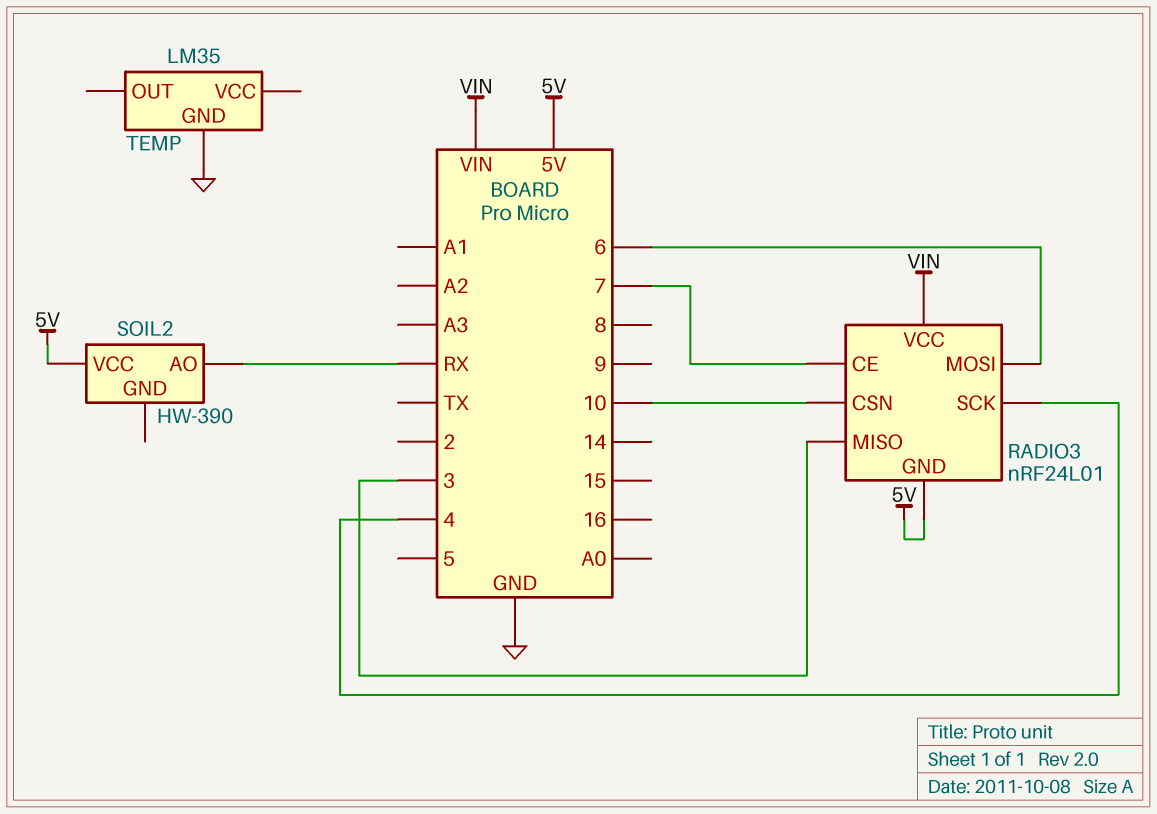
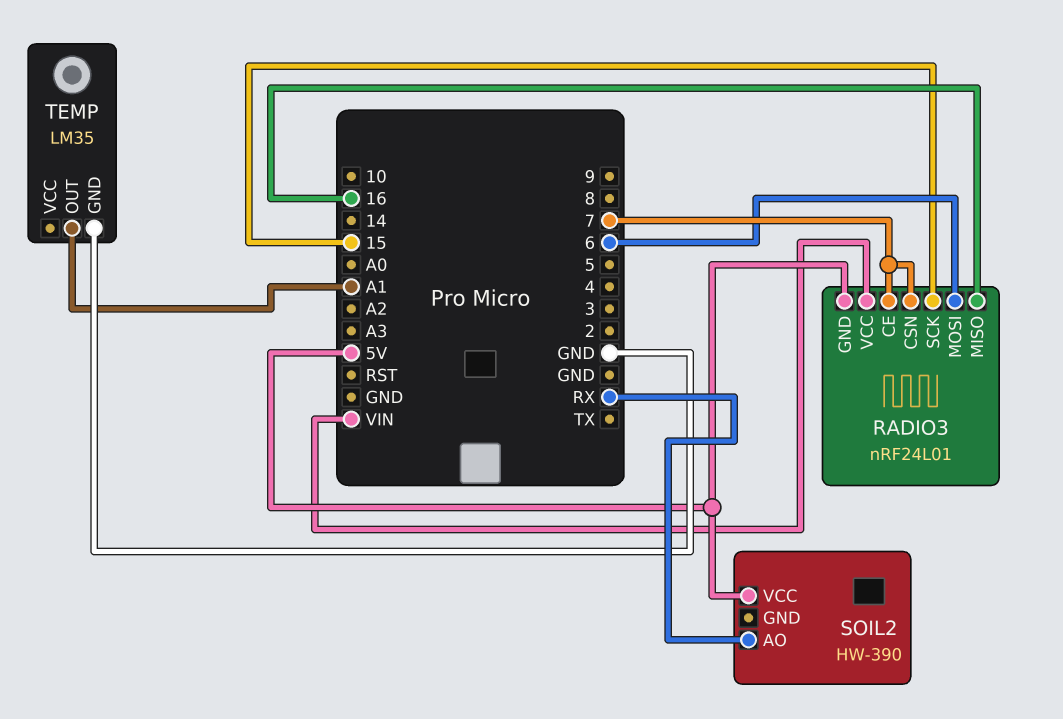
RADIO3 pin CSN: 10 -> 7
RADIO3 pin MISO: 3 -> 16
RADIO3 pin SCK: 4 -> 15
TEMP pin OUT: none -> A1

